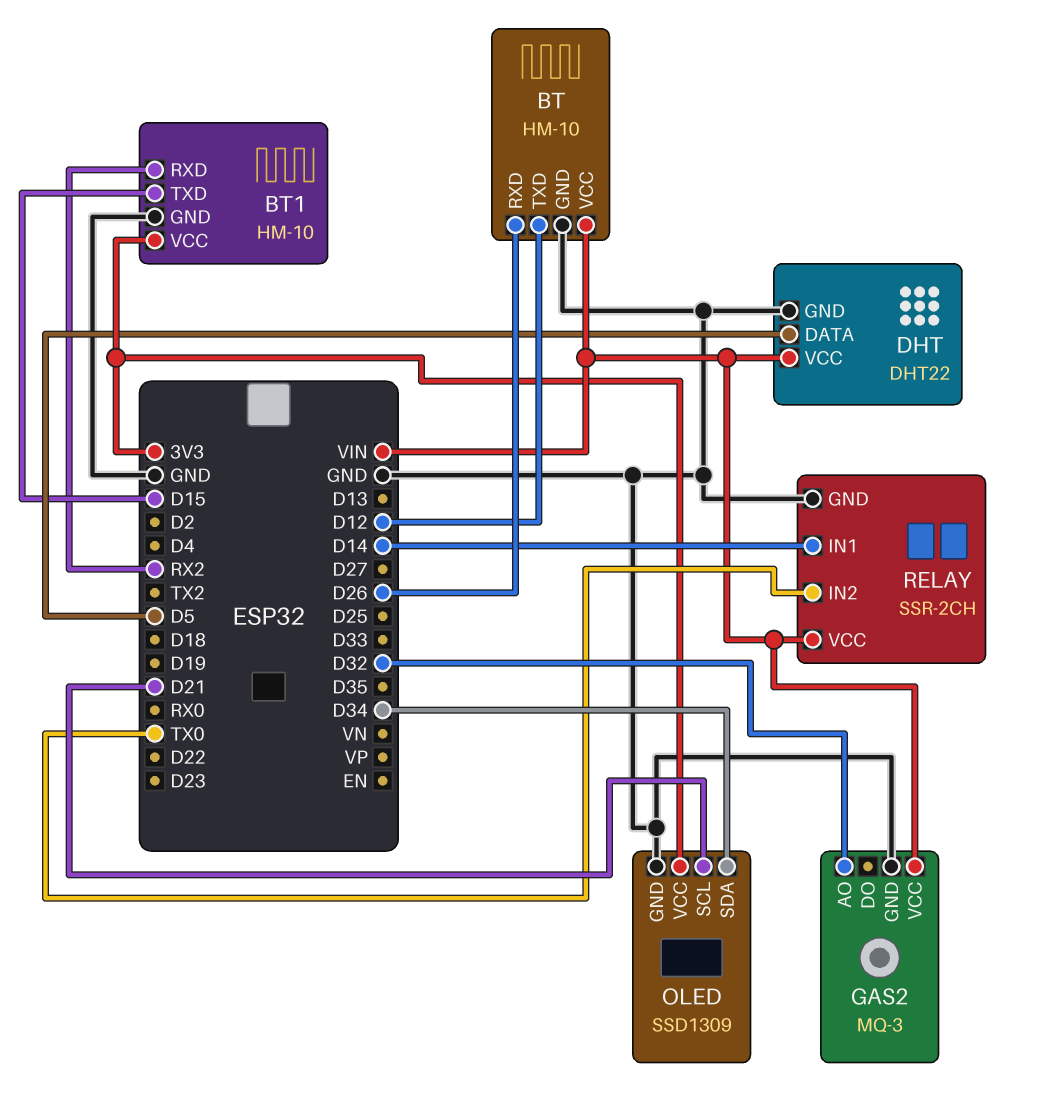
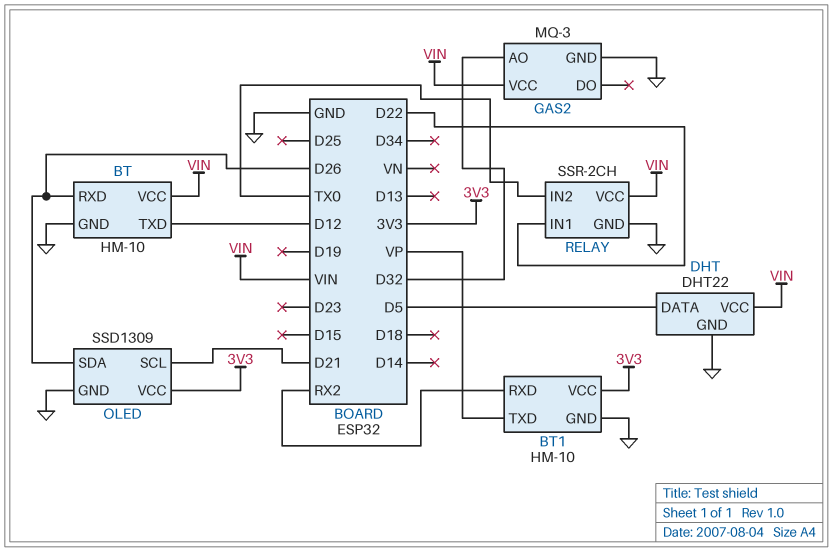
BT1 pin TXD: D15 -> VP
OLED pin SDA: D34 -> D26
RELAY pin IN1: D14 -> D22

